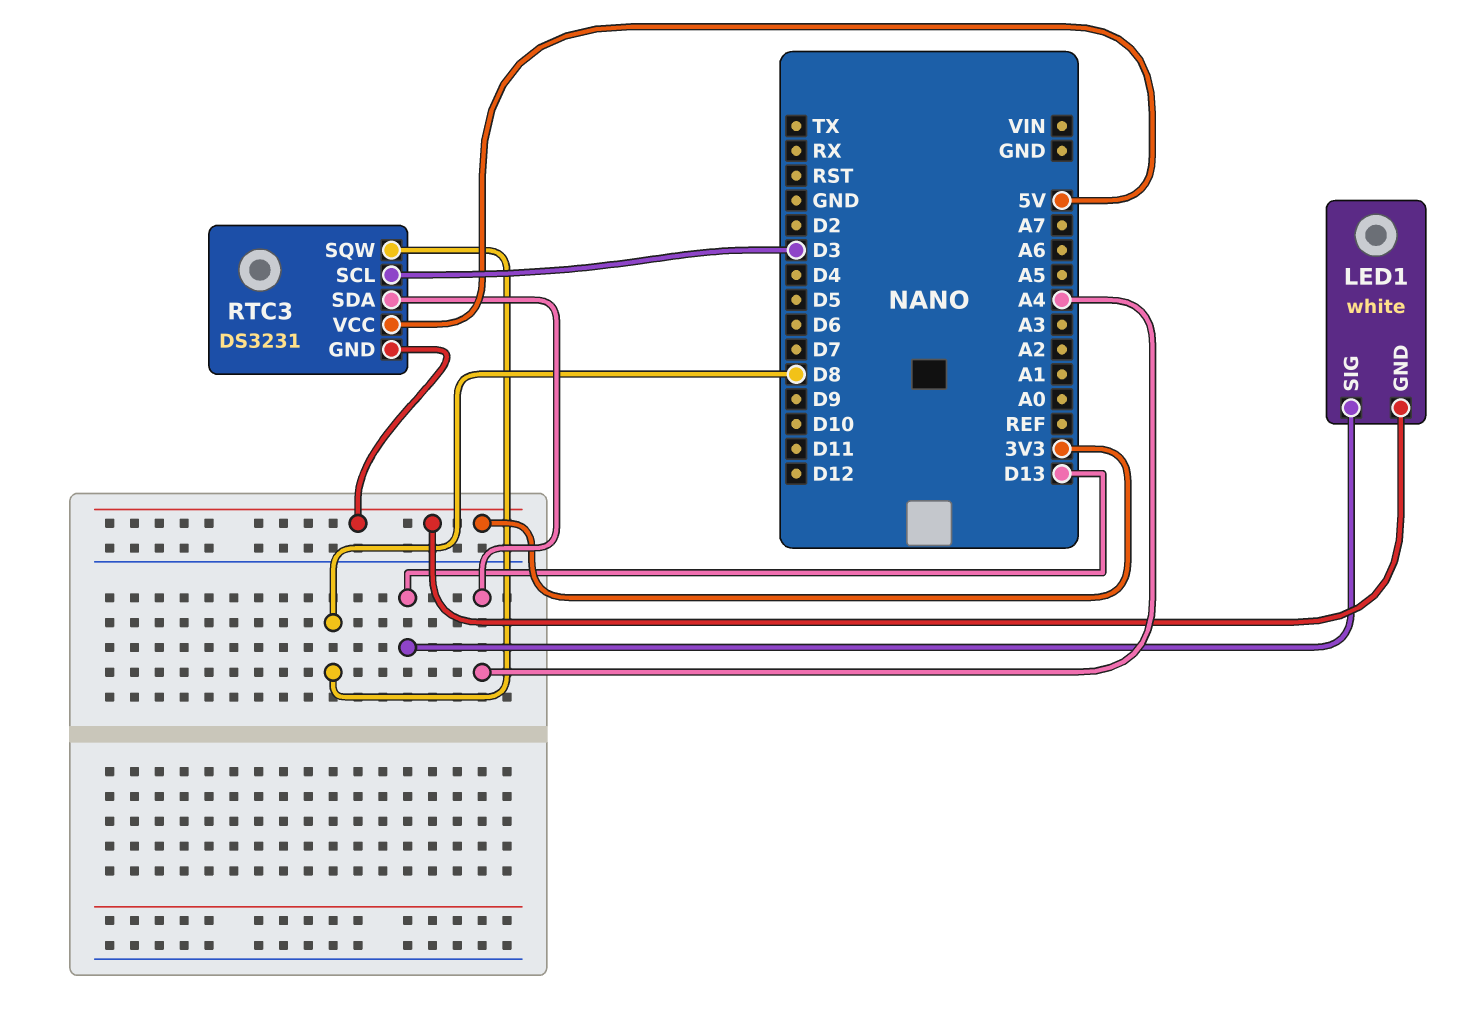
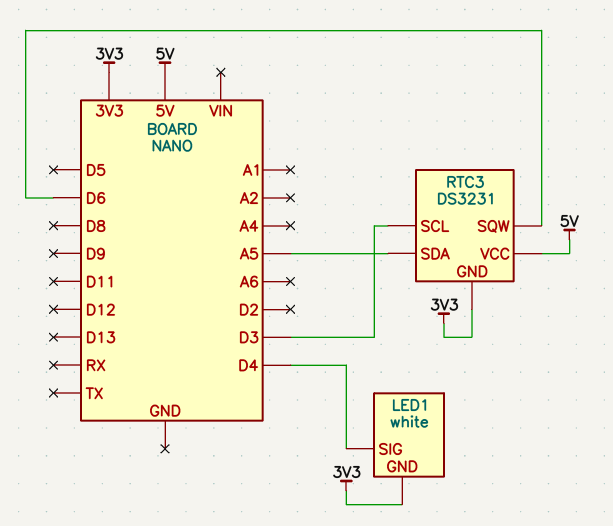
LED1 pin SIG: D13 -> D4
RTC3 pin SDA: A4 -> A5
RTC3 pin SQW: D8 -> D6

